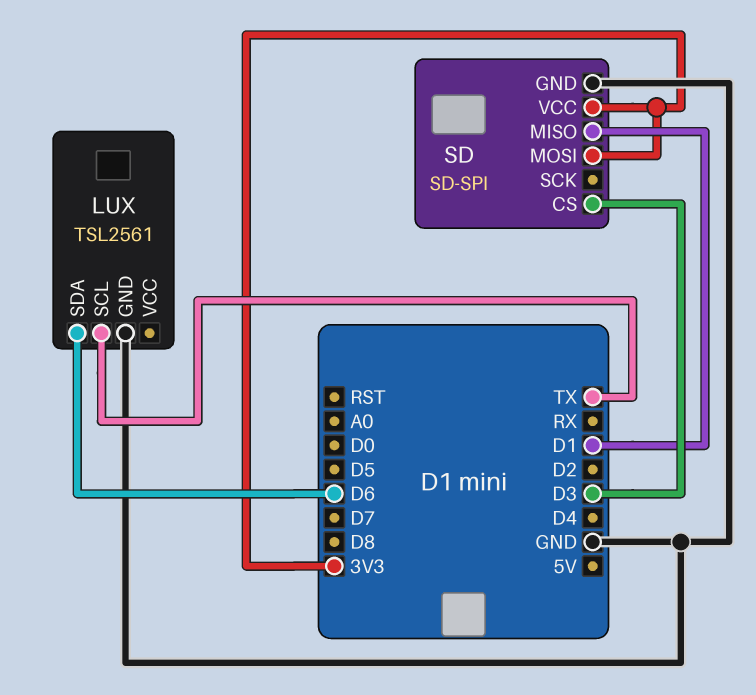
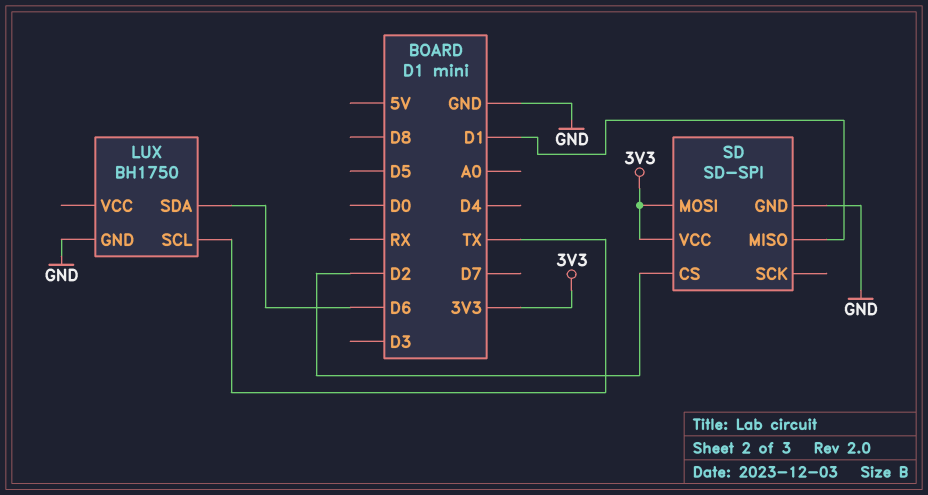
LUX: TSL2561 -> BH1750
SD pin CS: D3 -> D2

